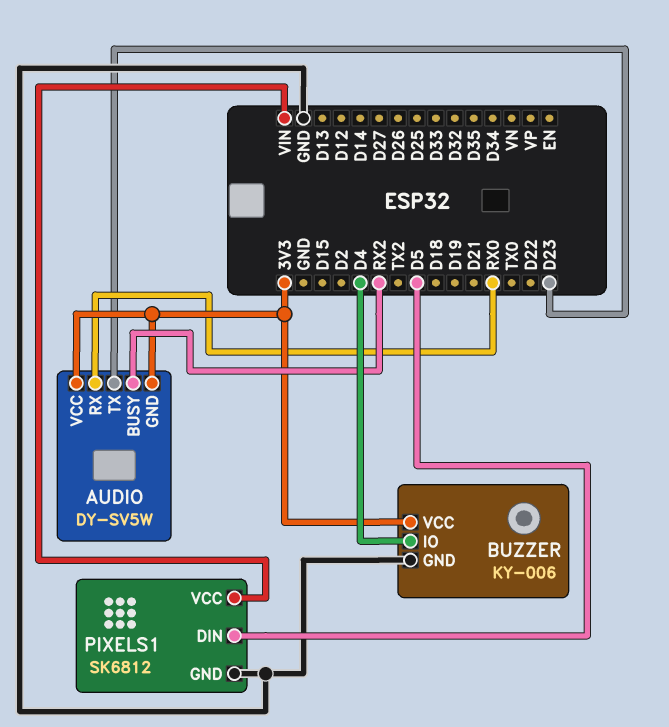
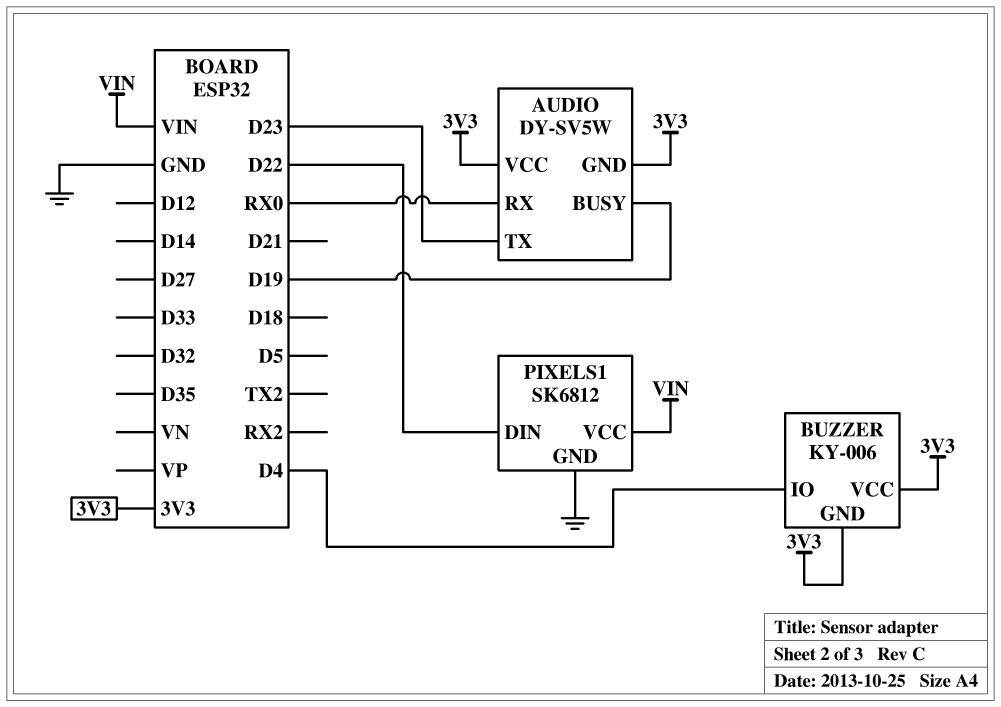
AUDIO pin BUSY: RX2 -> D19
BUZZER pin GND: GND -> 3V3
PIXELS1 pin DIN: D5 -> D22

